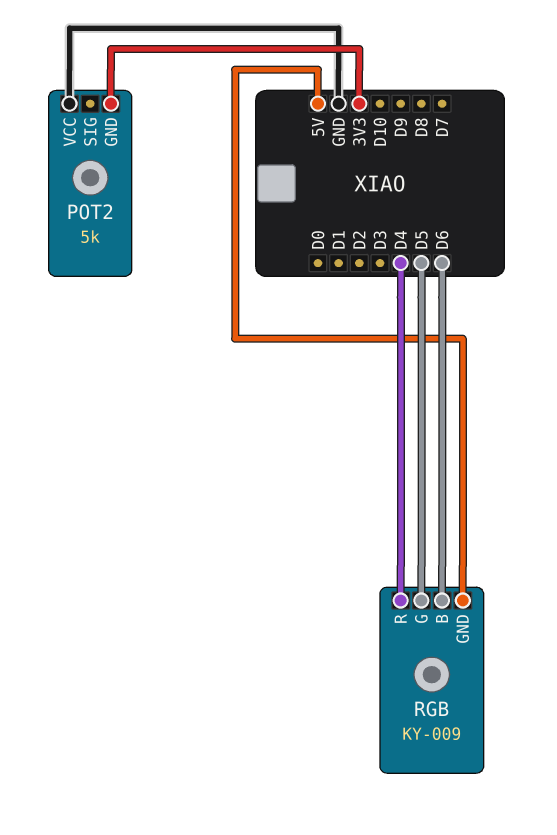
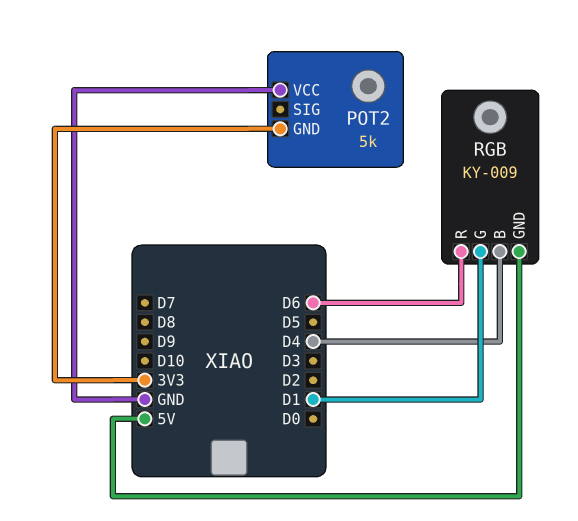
RGB pin B: D6 -> D4
RGB pin G: D5 -> D1
RGB pin R: D4 -> D6

